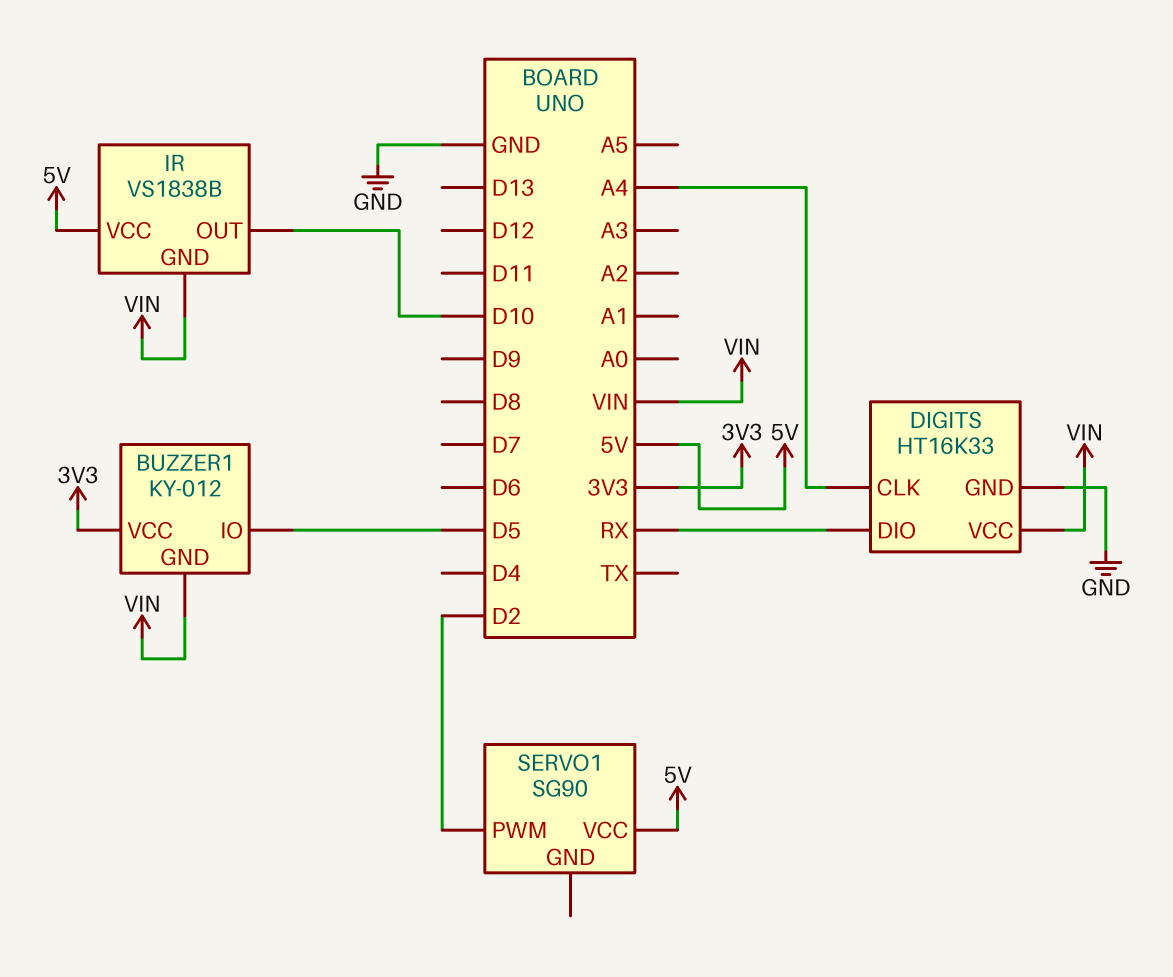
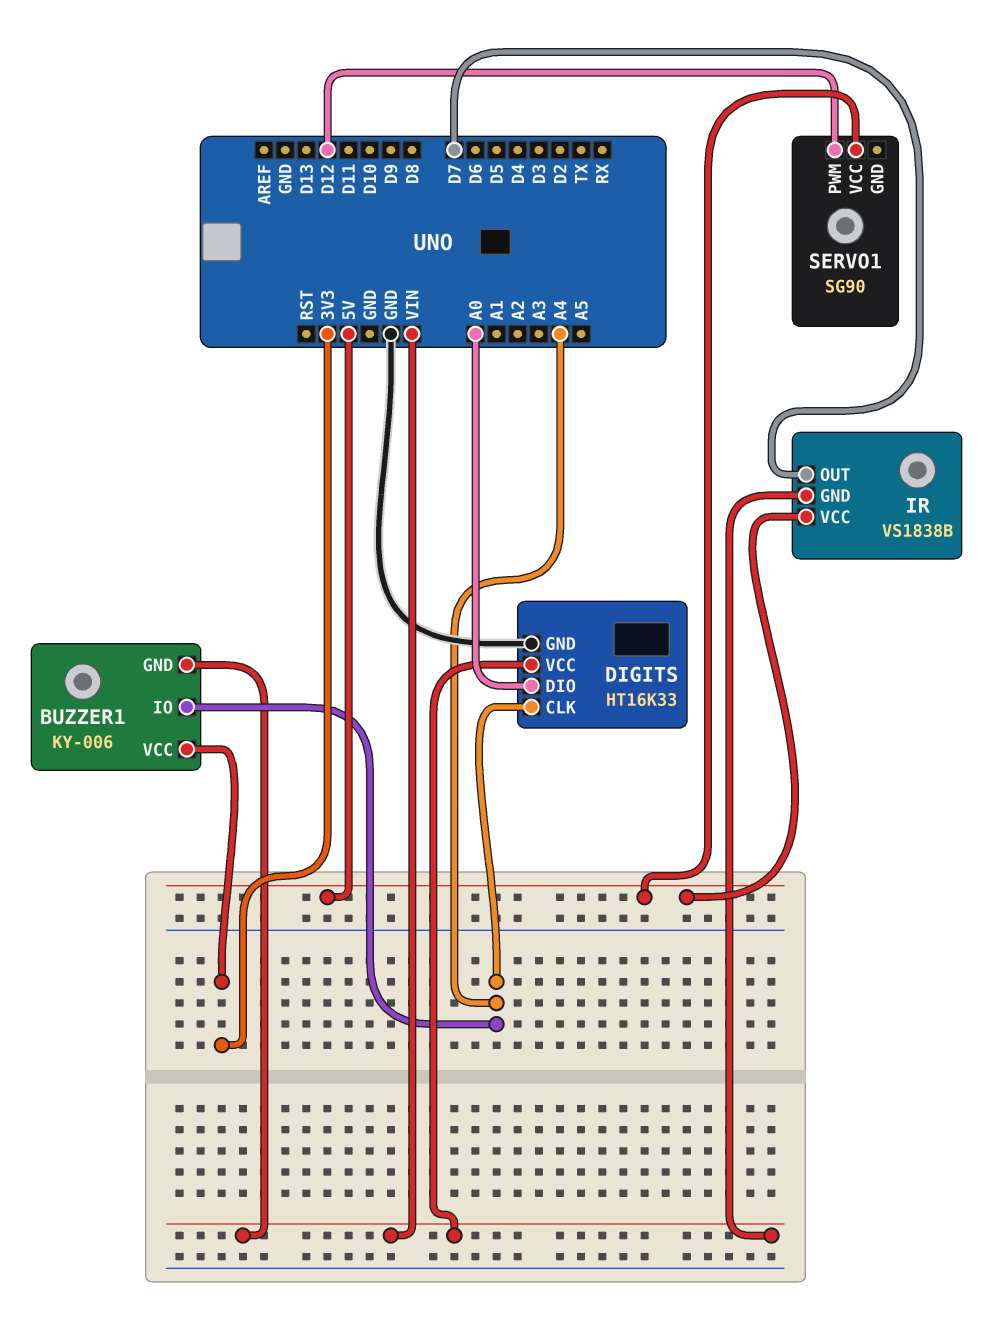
BUZZER1: KY-012 -> KY-006
BUZZER1 pin IO: D5 -> A4
DIGITS pin DIO: RX -> A0
IR pin OUT: D10 -> D7
SERVO1 pin PWM: D2 -> D12

